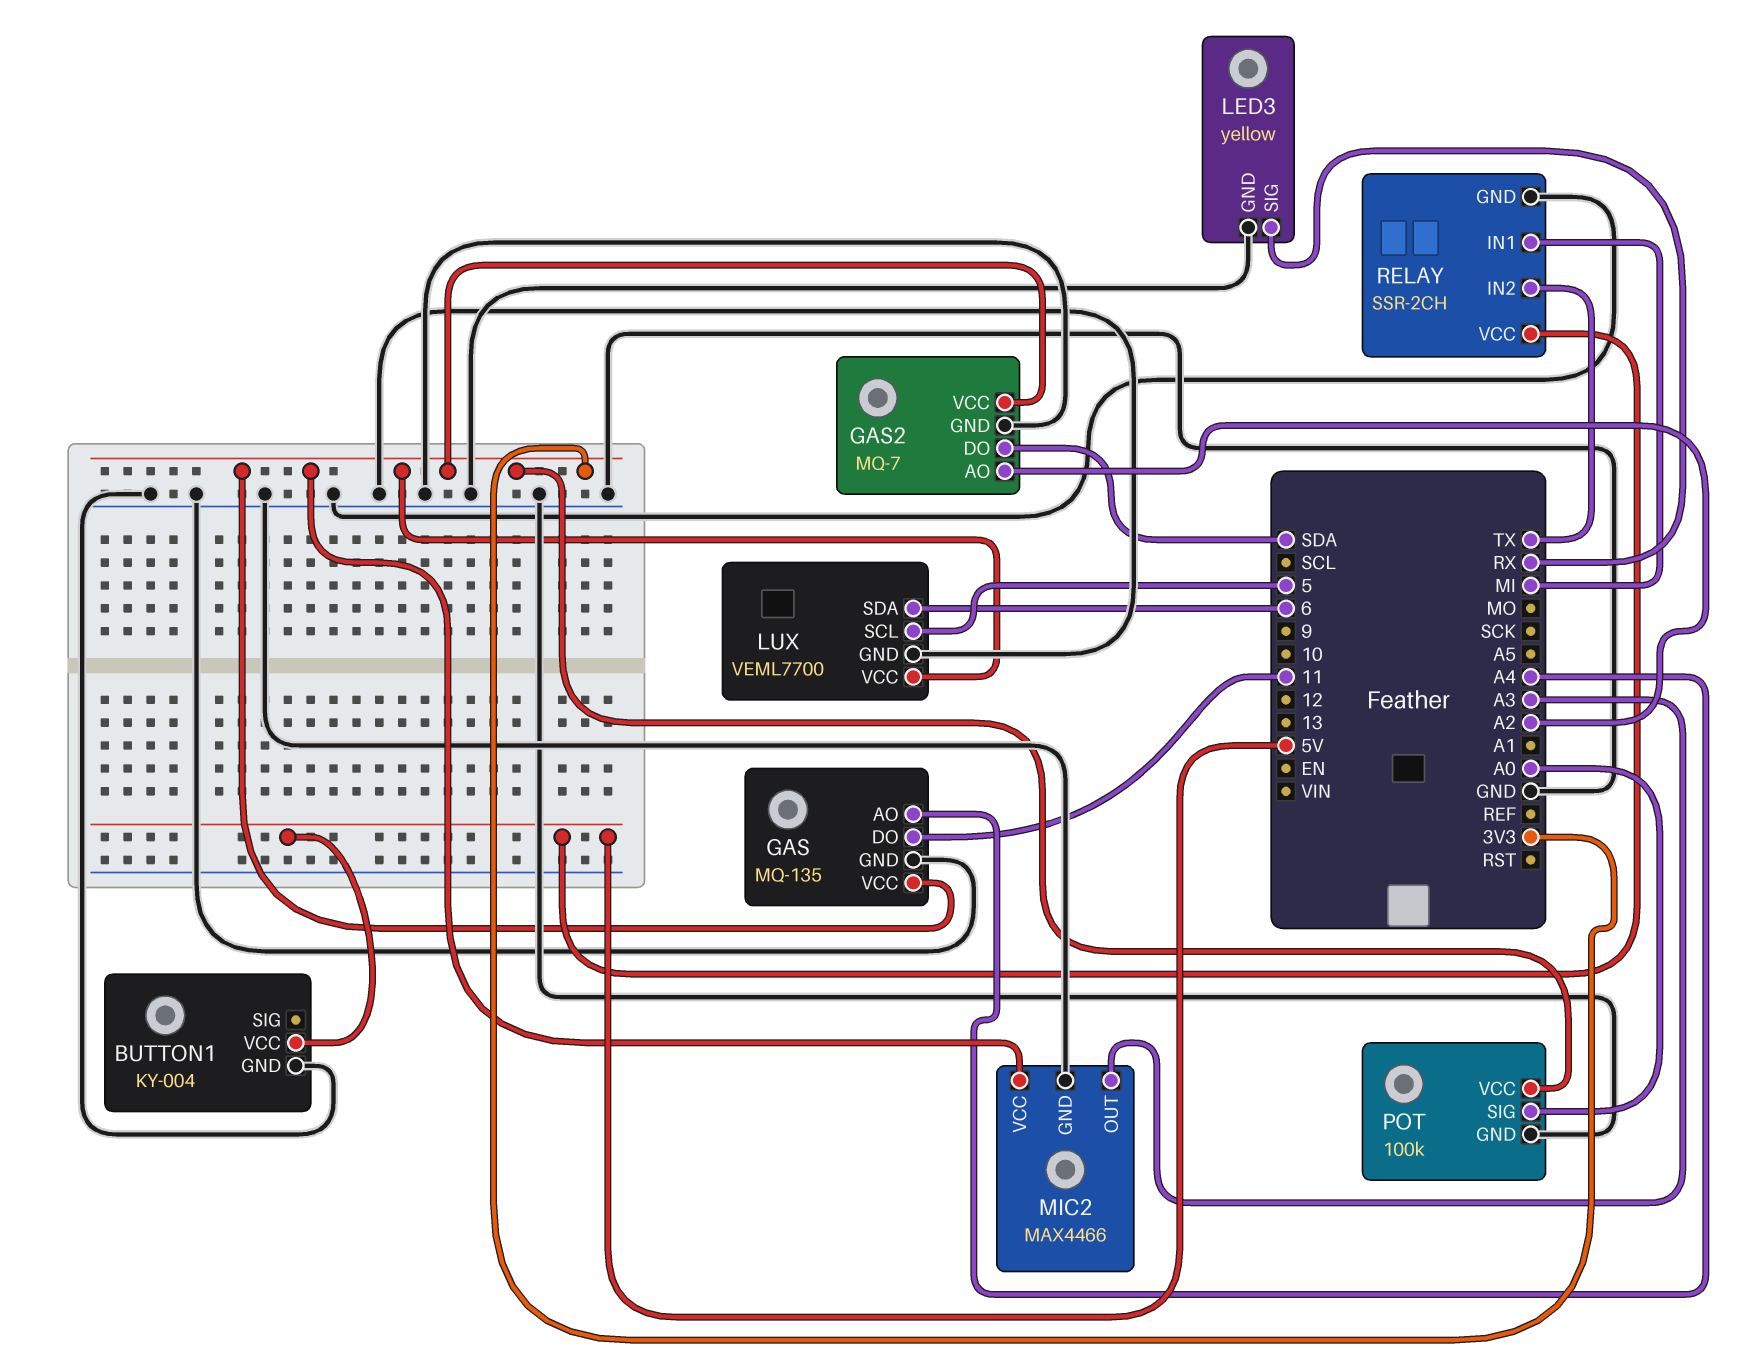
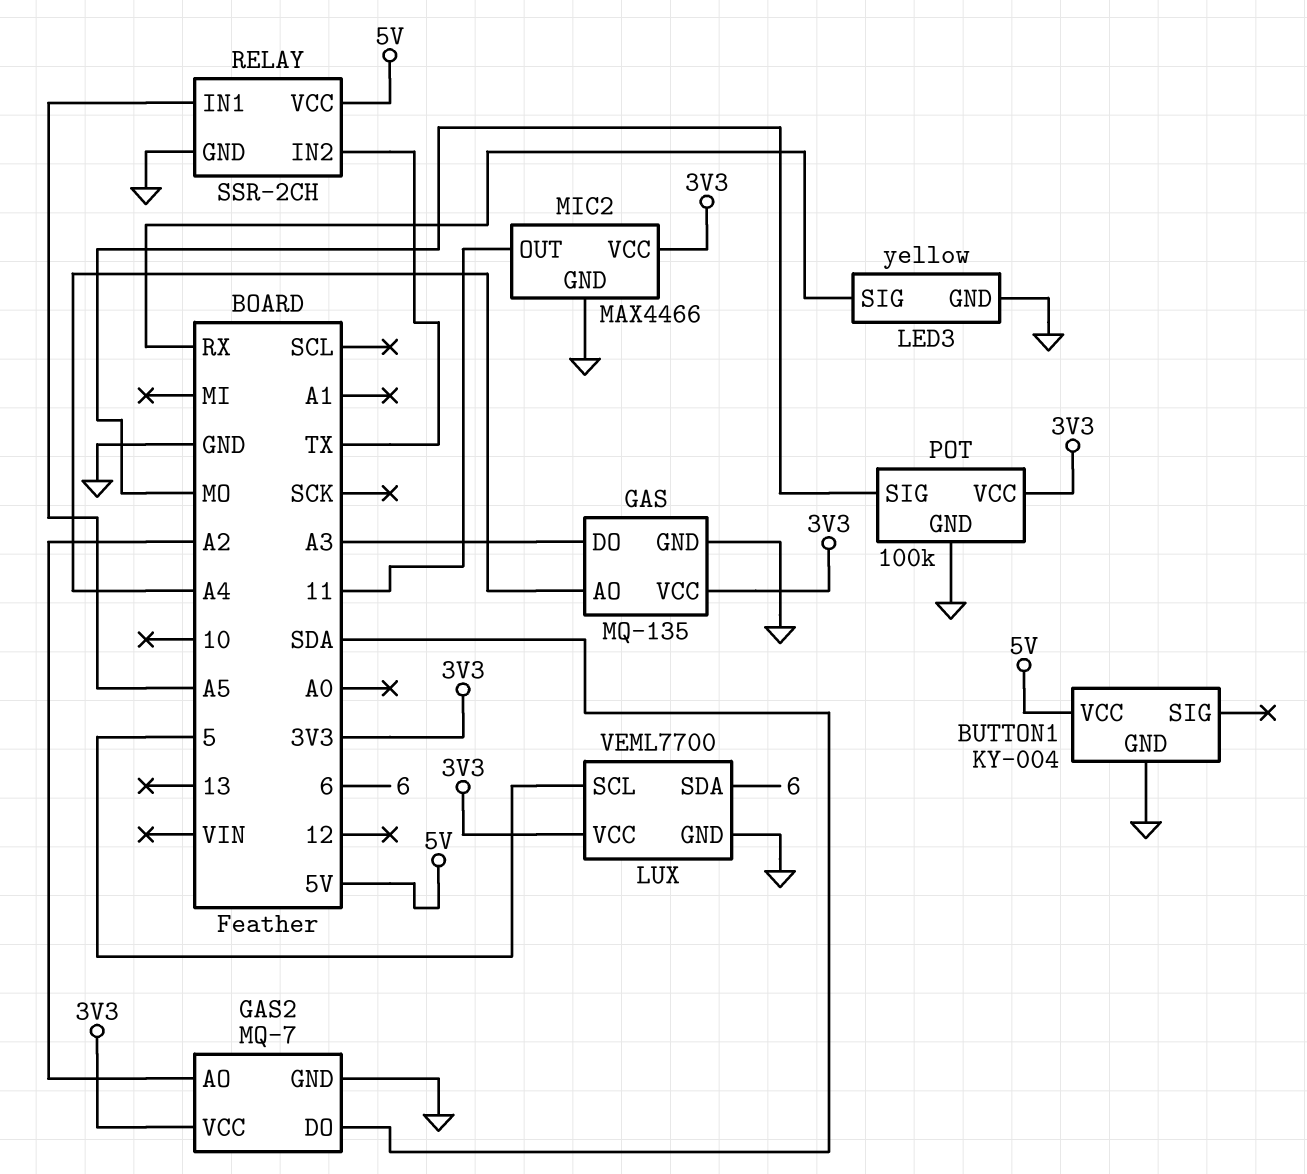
GAS pin DO: 11 -> A3
MIC2 pin OUT: A3 -> 11
POT pin SIG: A0 -> MO
RELAY pin IN1: MI -> A5

